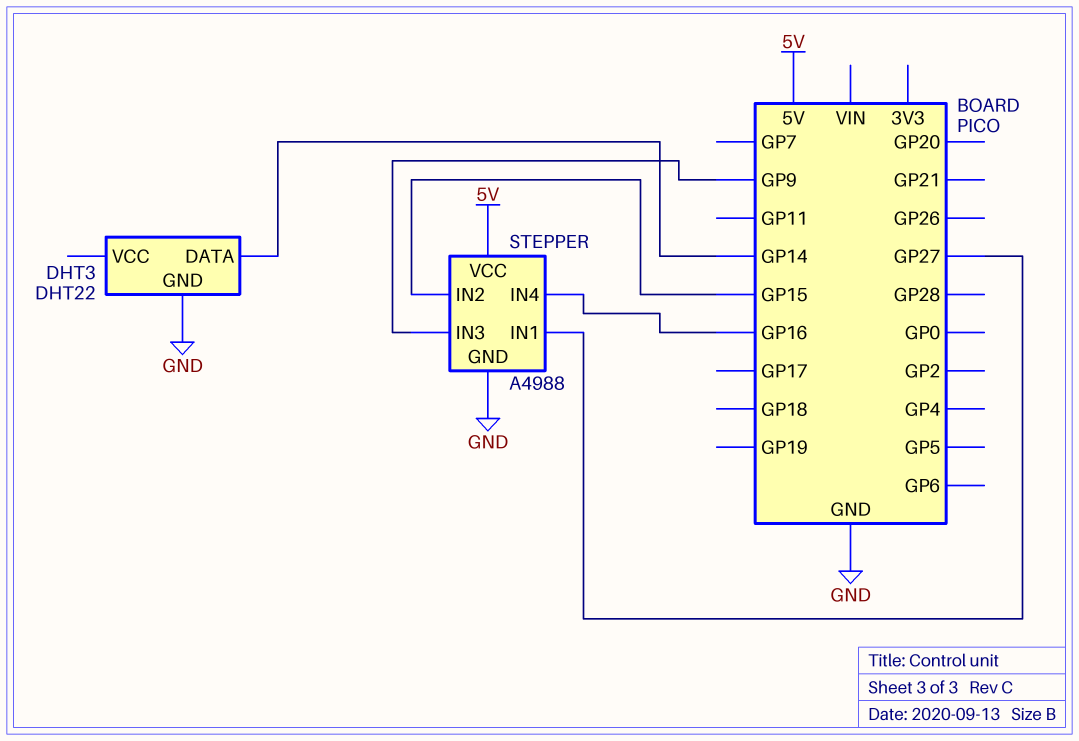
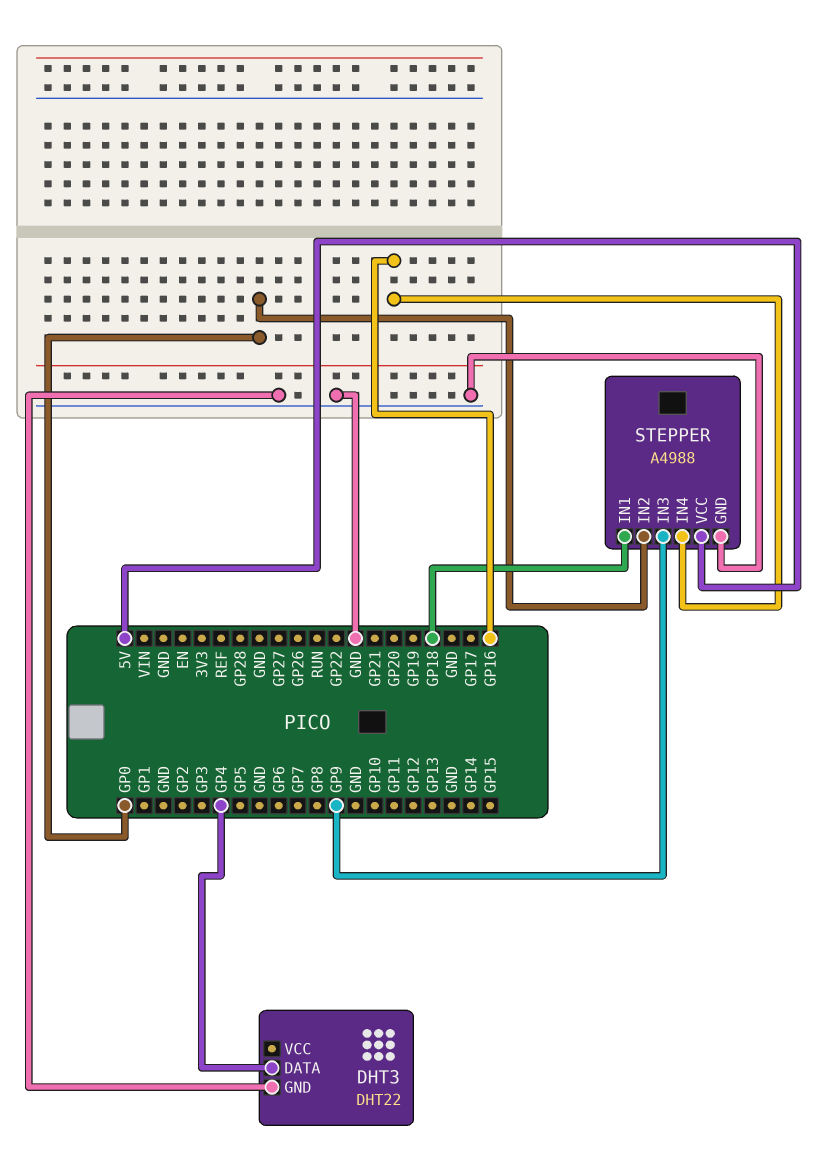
DHT3 pin DATA: GP14 -> GP4
STEPPER pin IN1: GP27 -> GP18
STEPPER pin IN2: GP15 -> GP0

